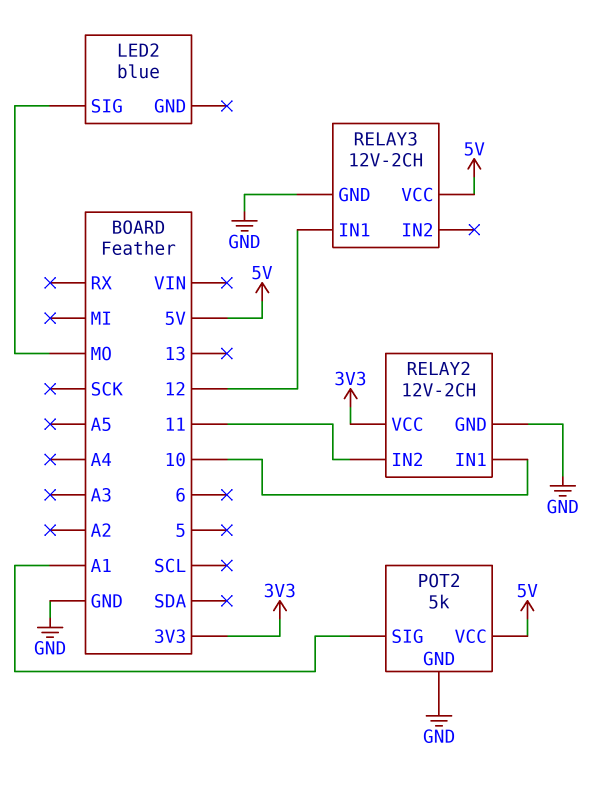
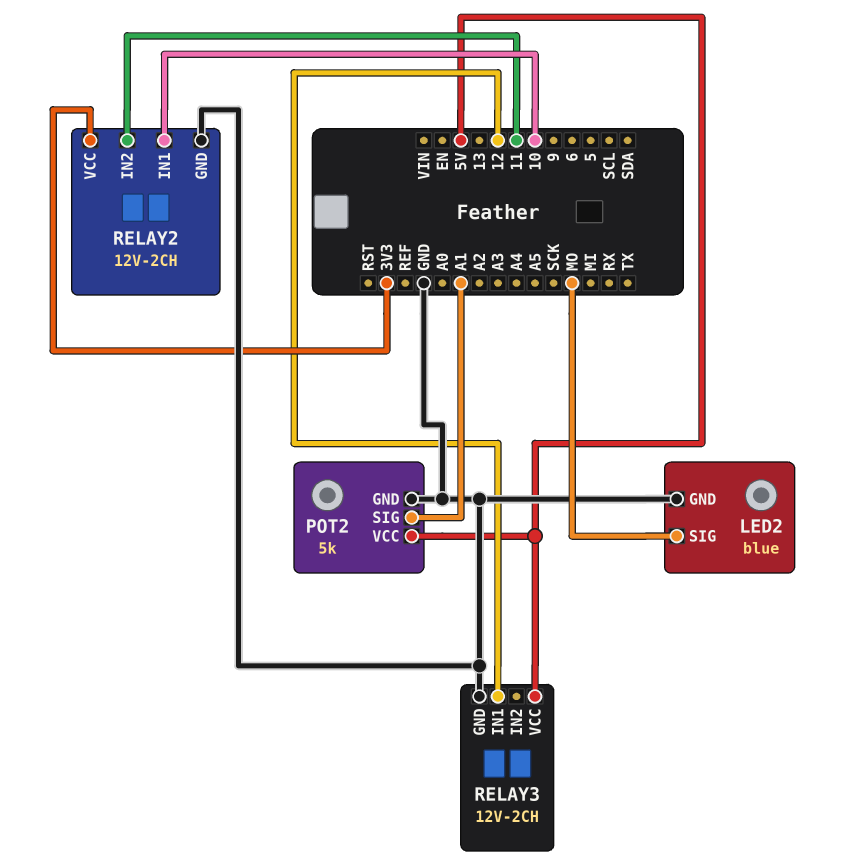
LED2 pin GND: none -> GND

